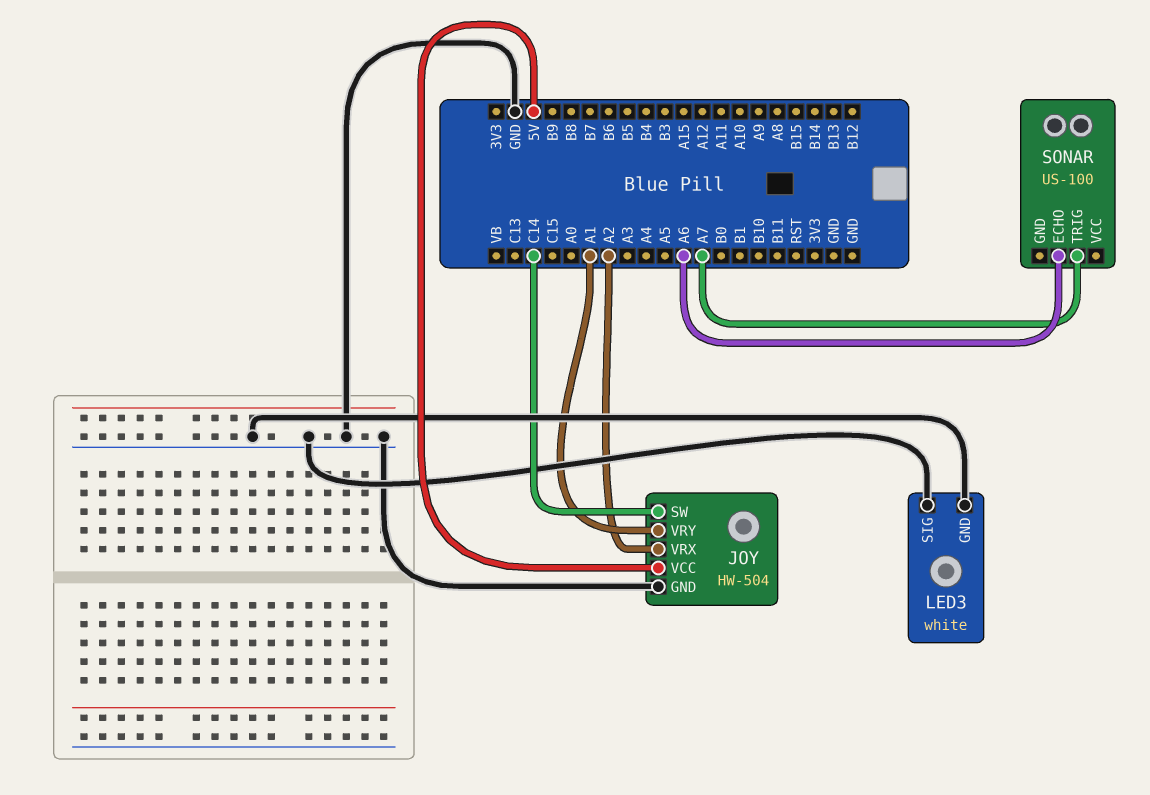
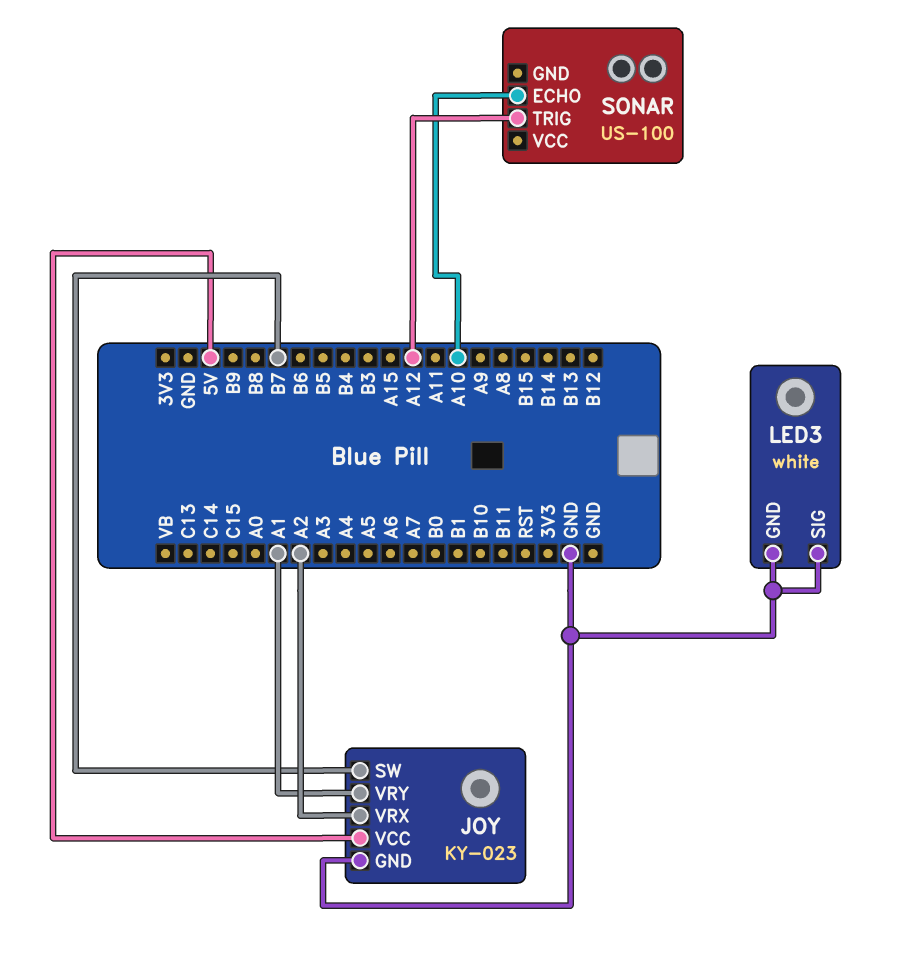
JOY: HW-504 -> KY-023
JOY pin SW: C14 -> B7
SONAR pin ECHO: A6 -> A10
SONAR pin TRIG: A7 -> A12

